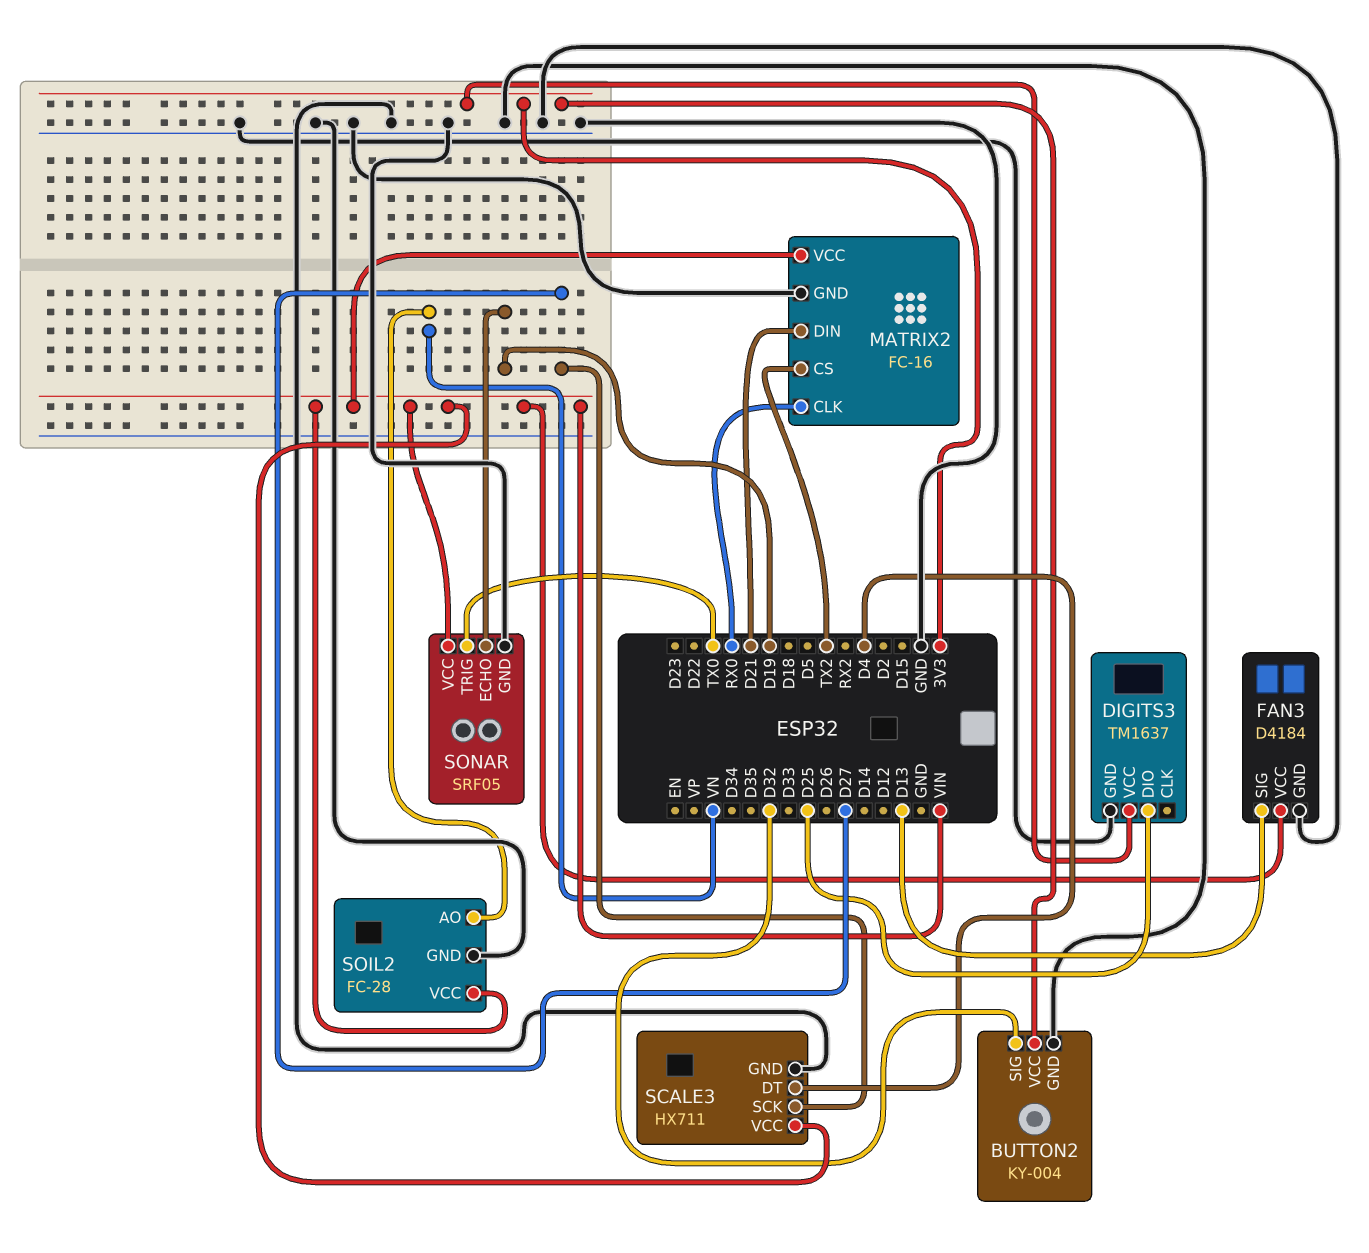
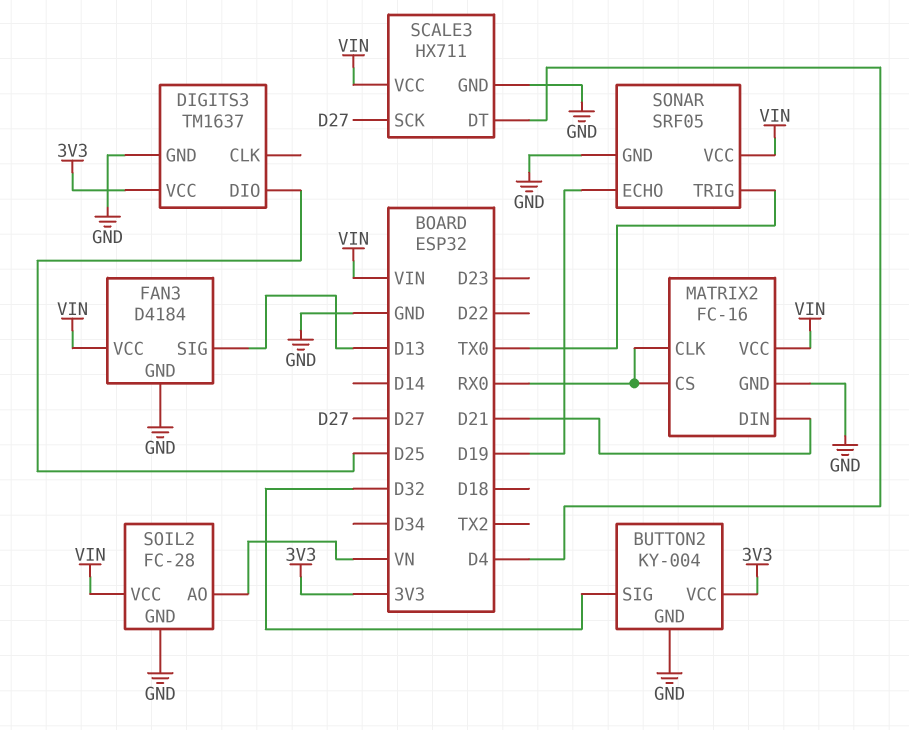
MATRIX2 pin CS: TX2 -> RX0

